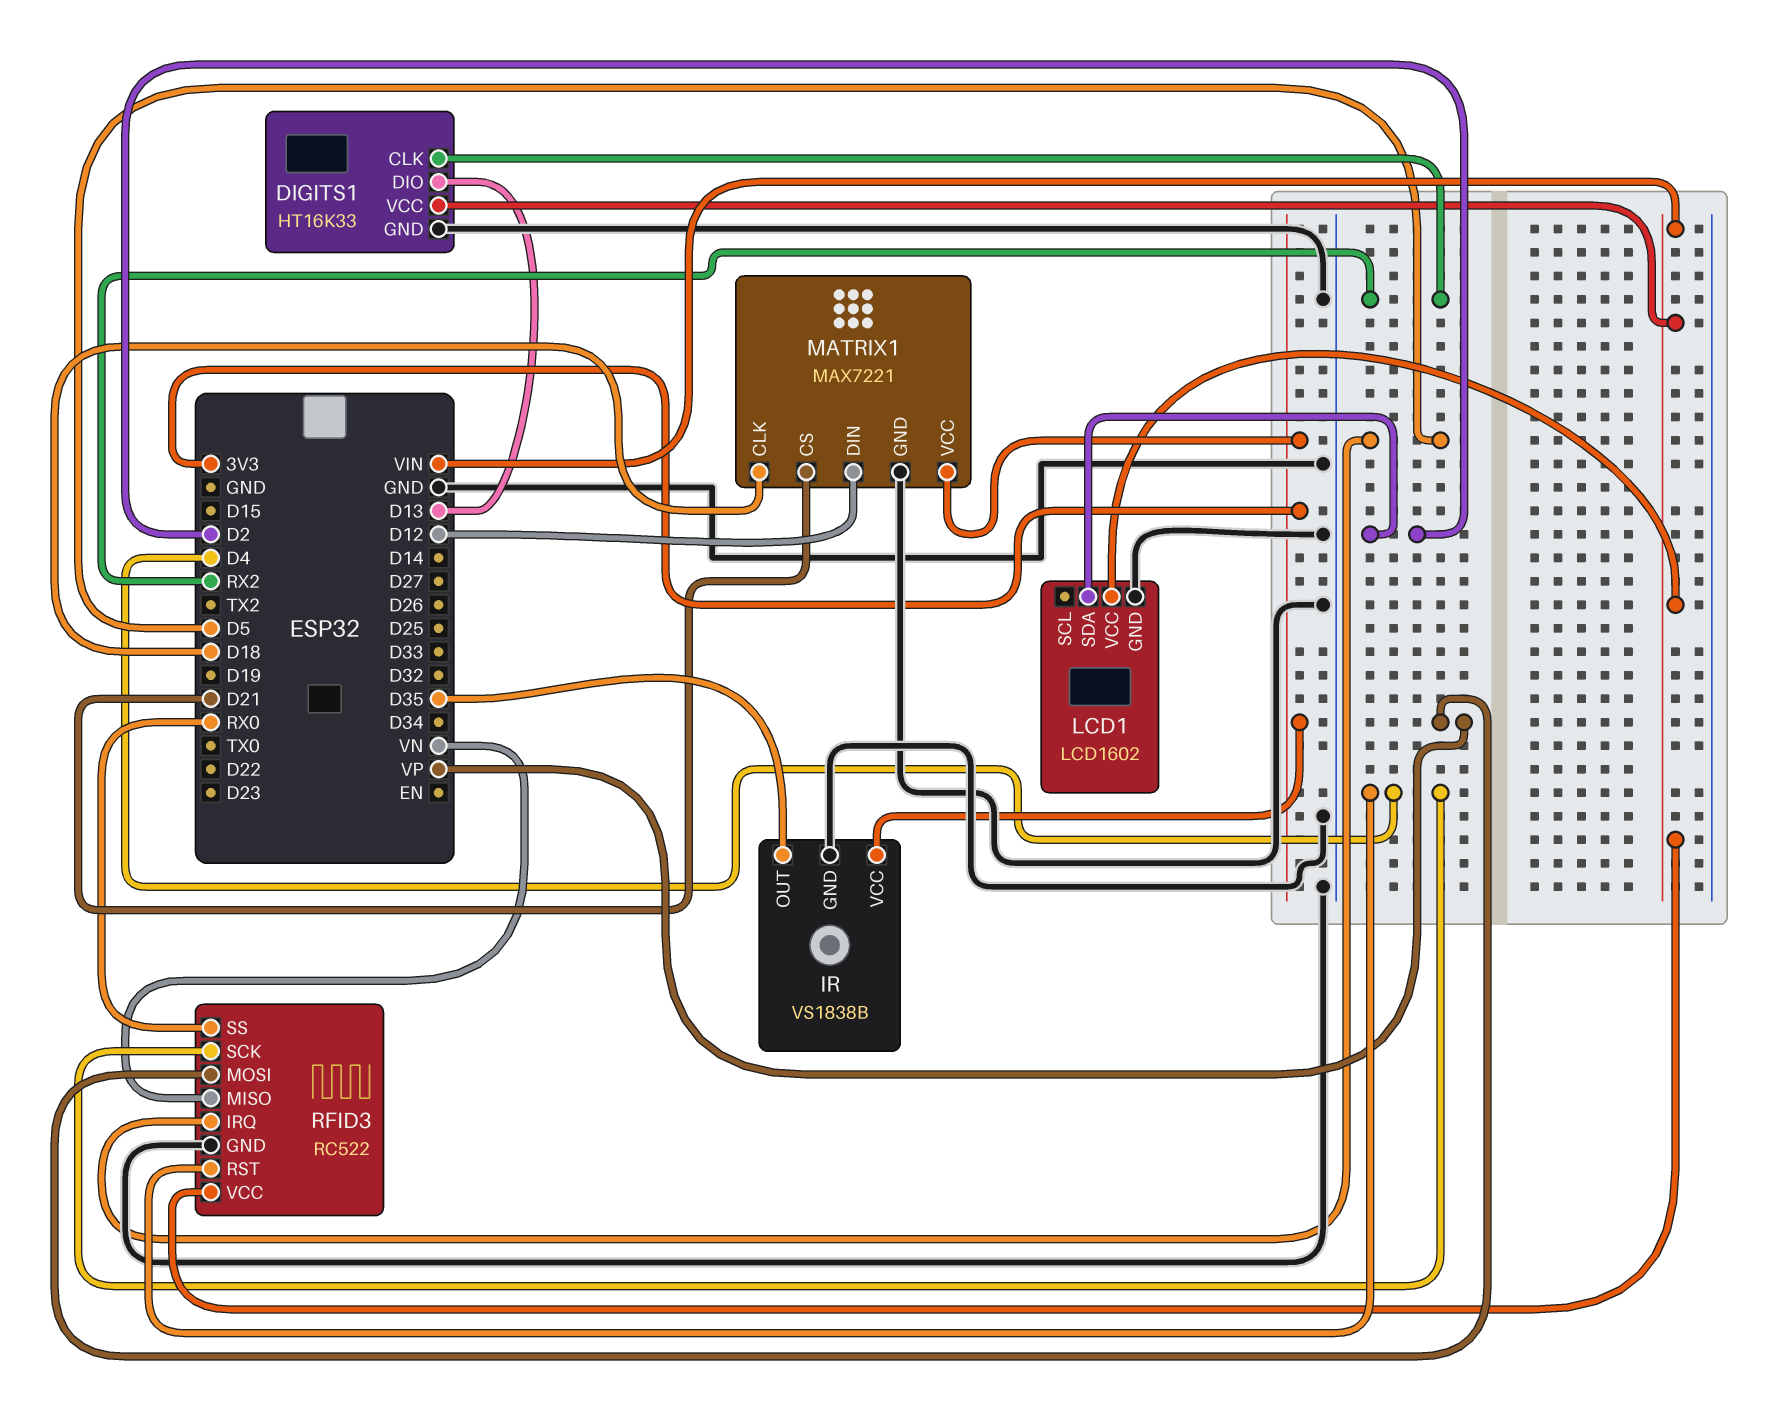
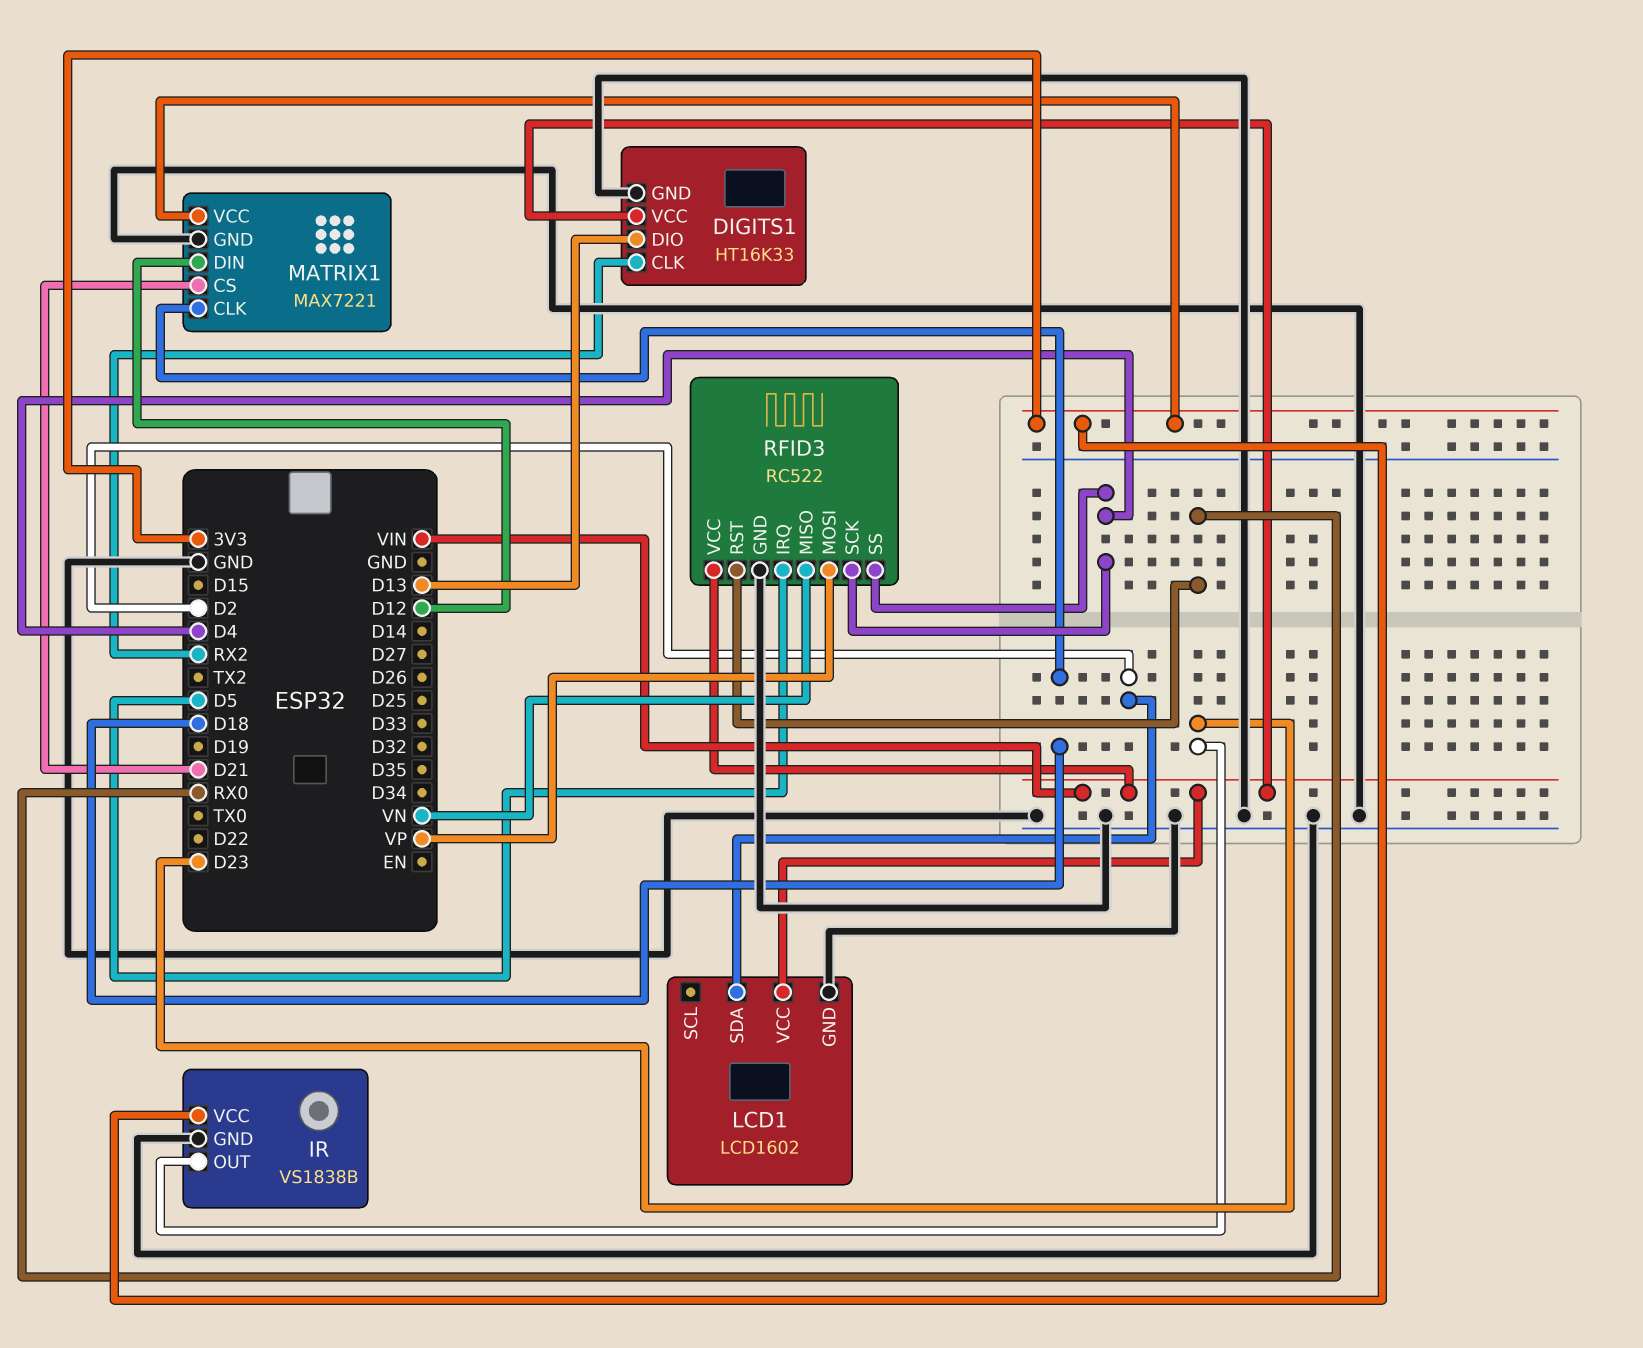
IR pin OUT: D35 -> D23
RFID3 pin RST: D4 -> RX0
RFID3 pin SS: RX0 -> D4

